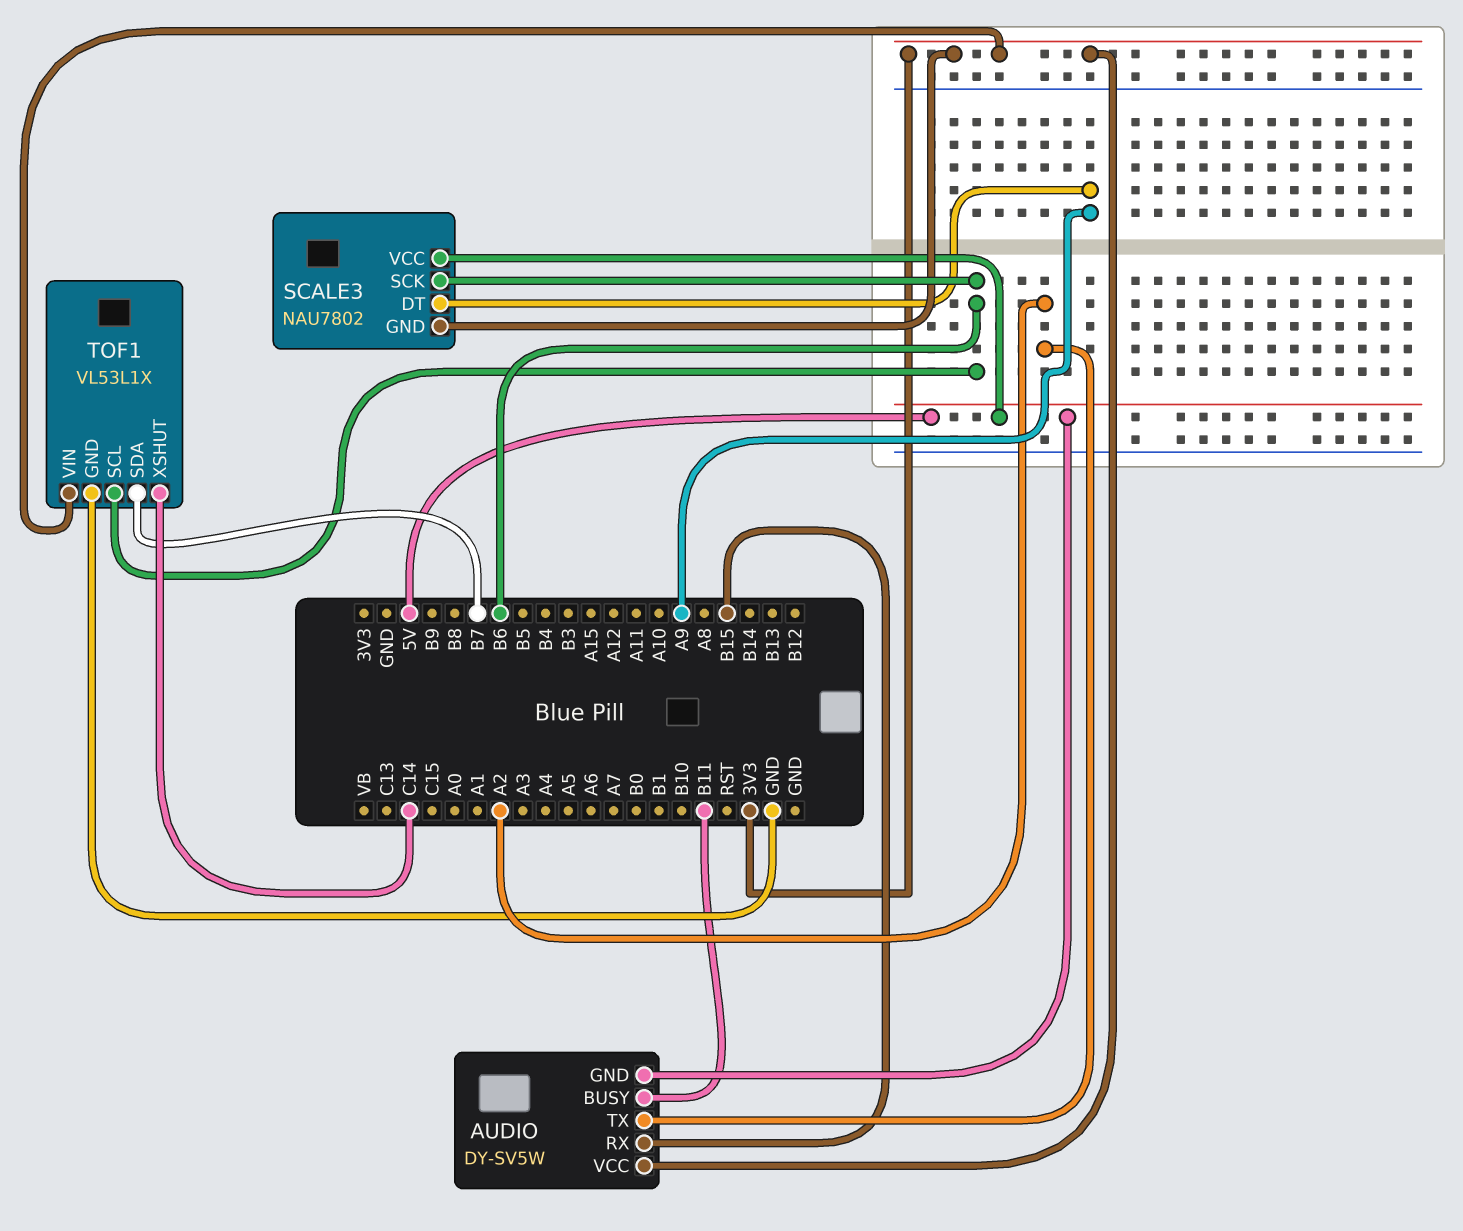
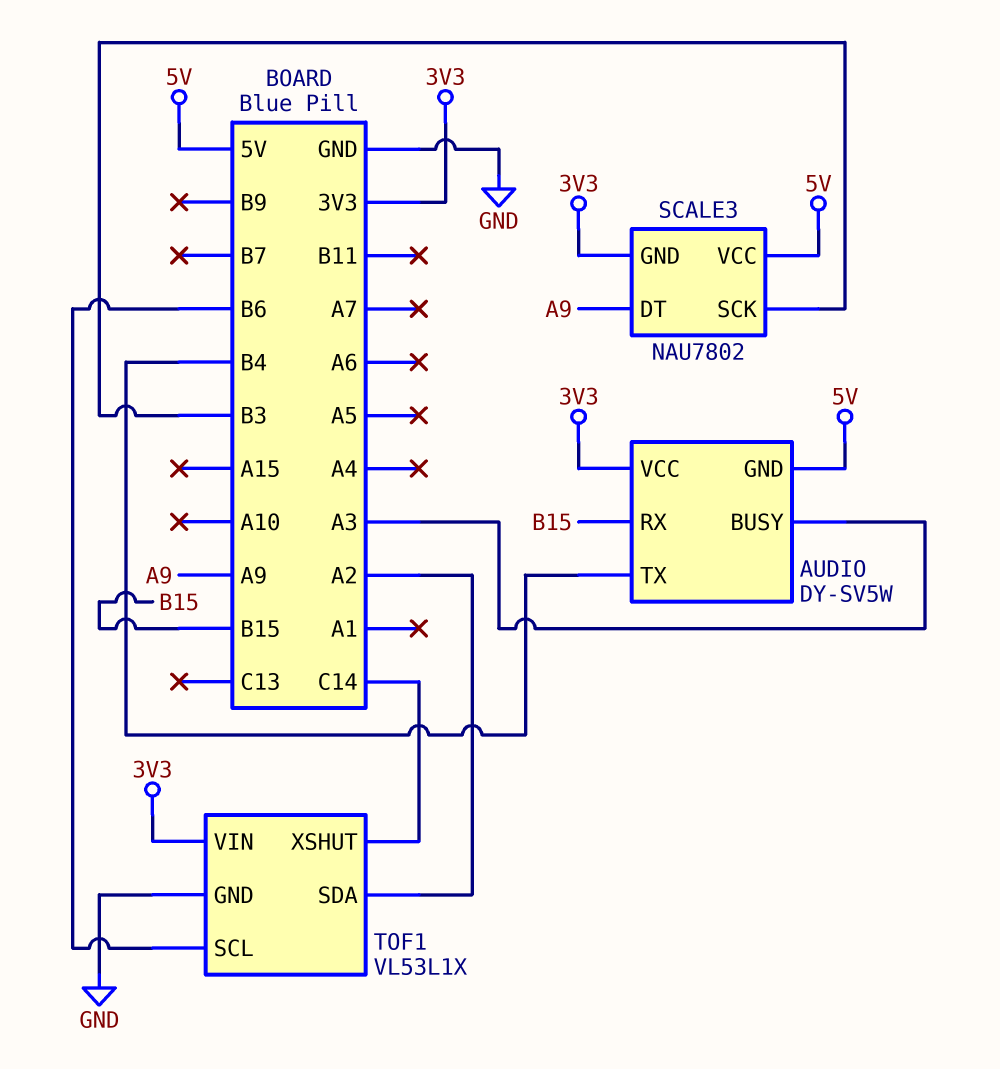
AUDIO pin BUSY: B11 -> A3
AUDIO pin TX: A2 -> B4
SCALE3 pin SCK: B6 -> B3
TOF1 pin SDA: B7 -> A2

